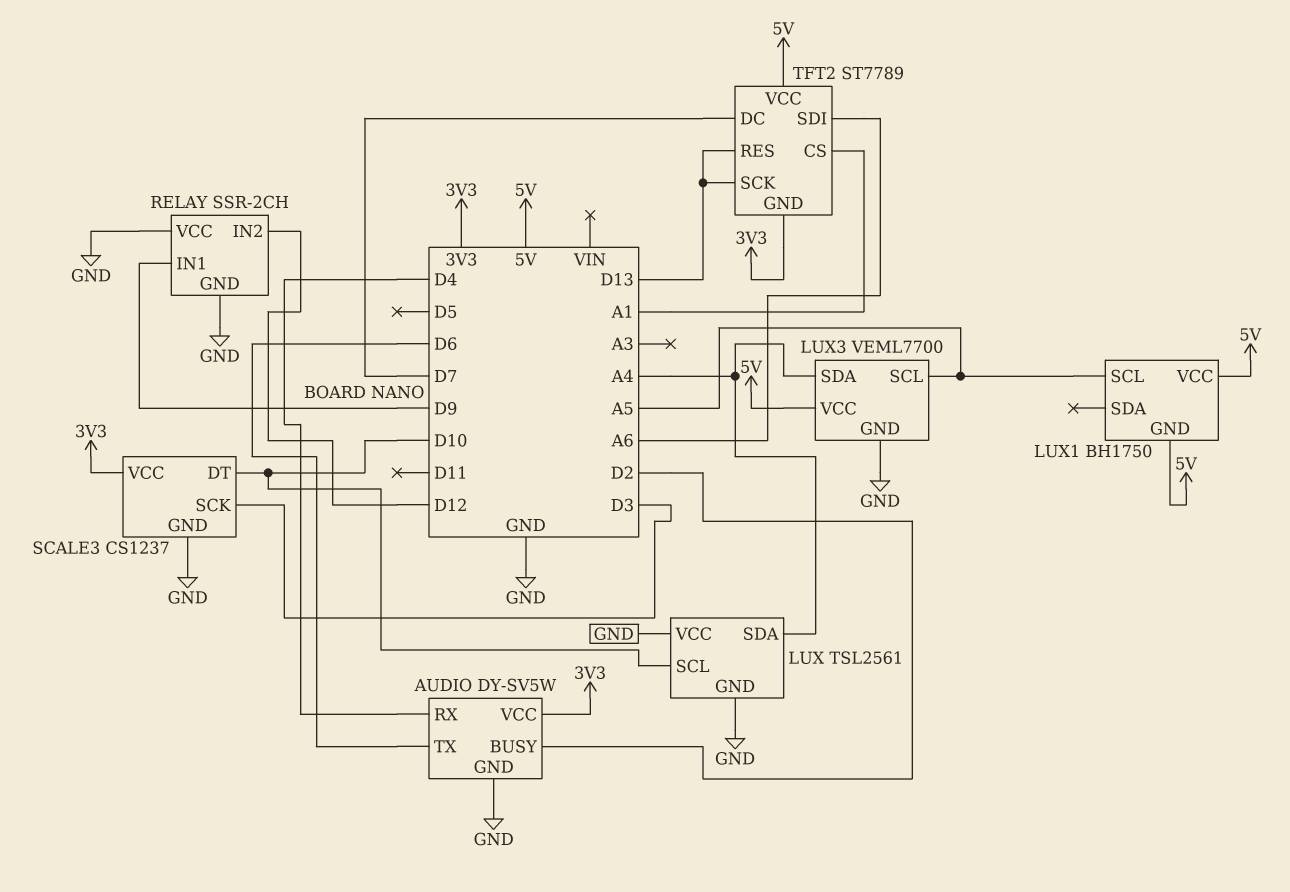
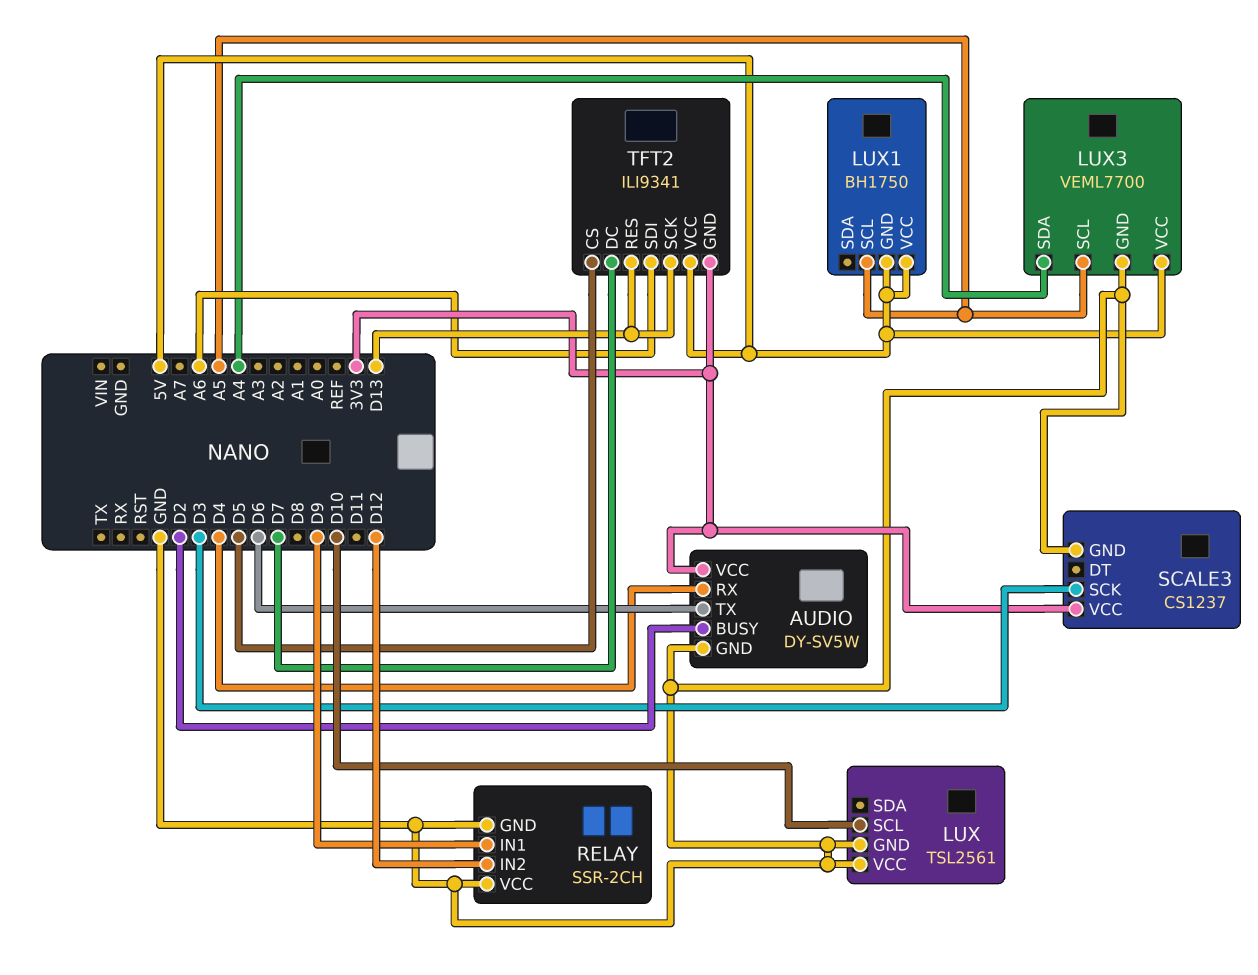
LUX pin SDA: A4 -> none
SCALE3 pin DT: D10 -> none
TFT2: ST7789 -> ILI9341
TFT2 pin CS: A1 -> D5

